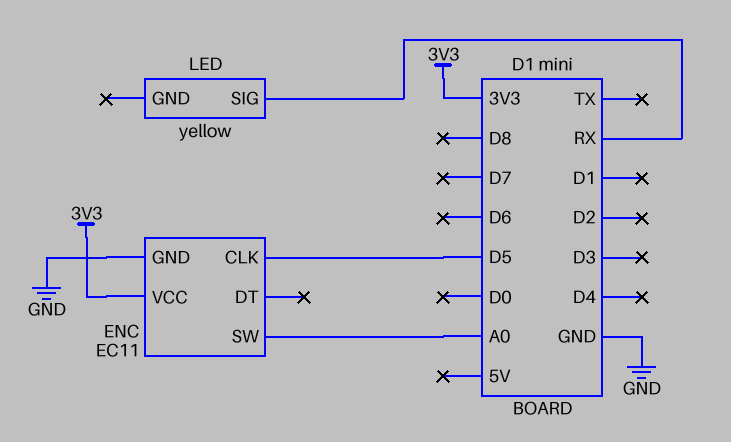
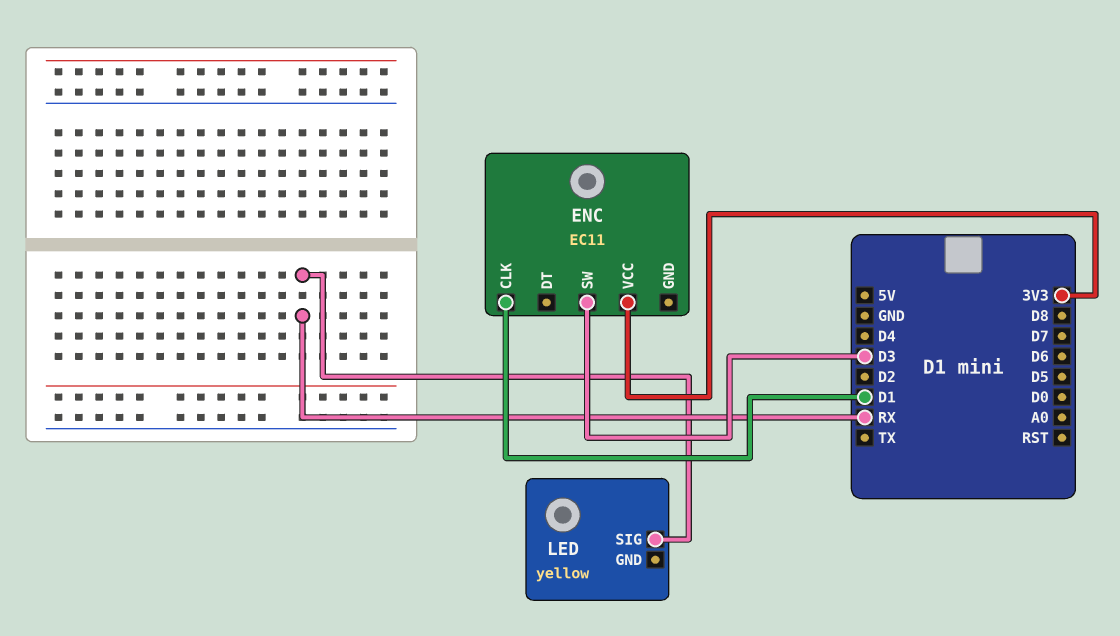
ENC pin CLK: D5 -> D1
ENC pin GND: GND -> none
ENC pin SW: A0 -> D3

